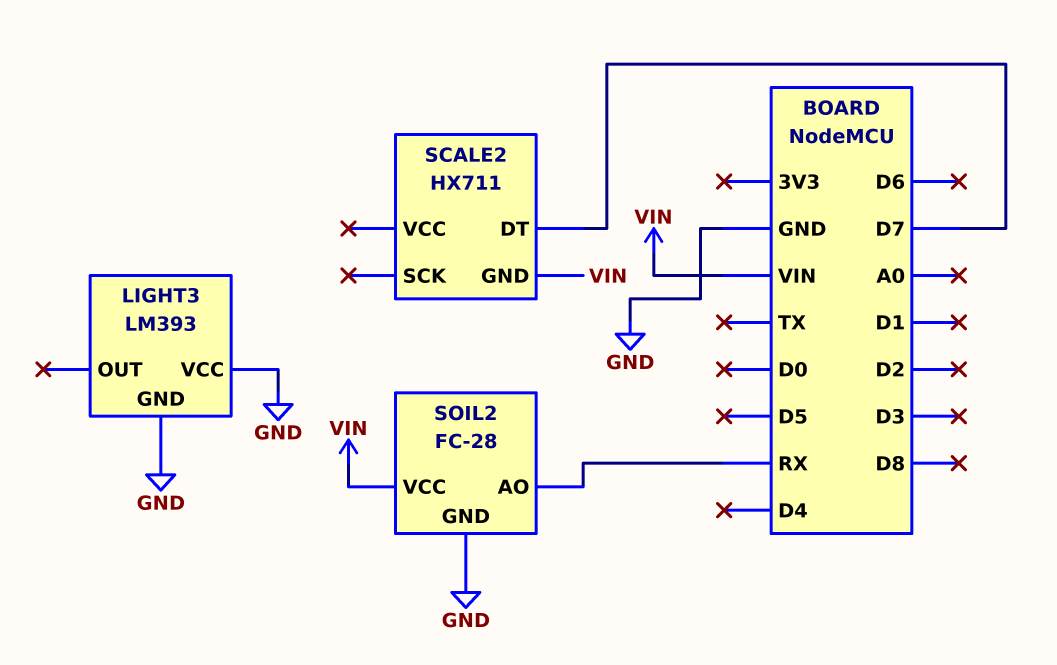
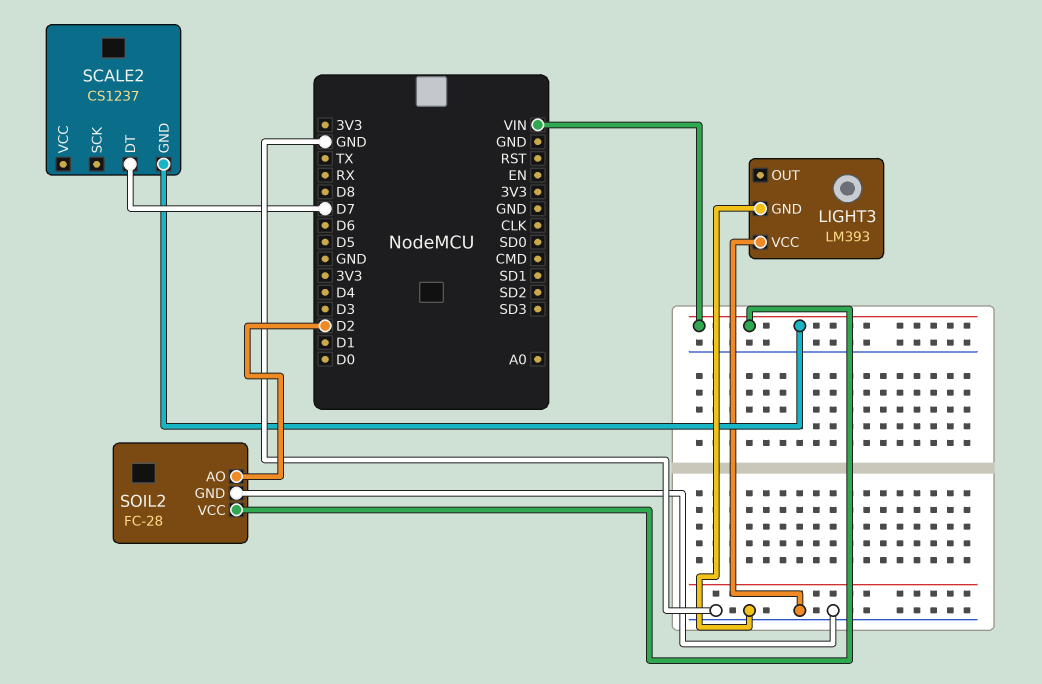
SCALE2: HX711 -> CS1237
SOIL2 pin AO: RX -> D2

